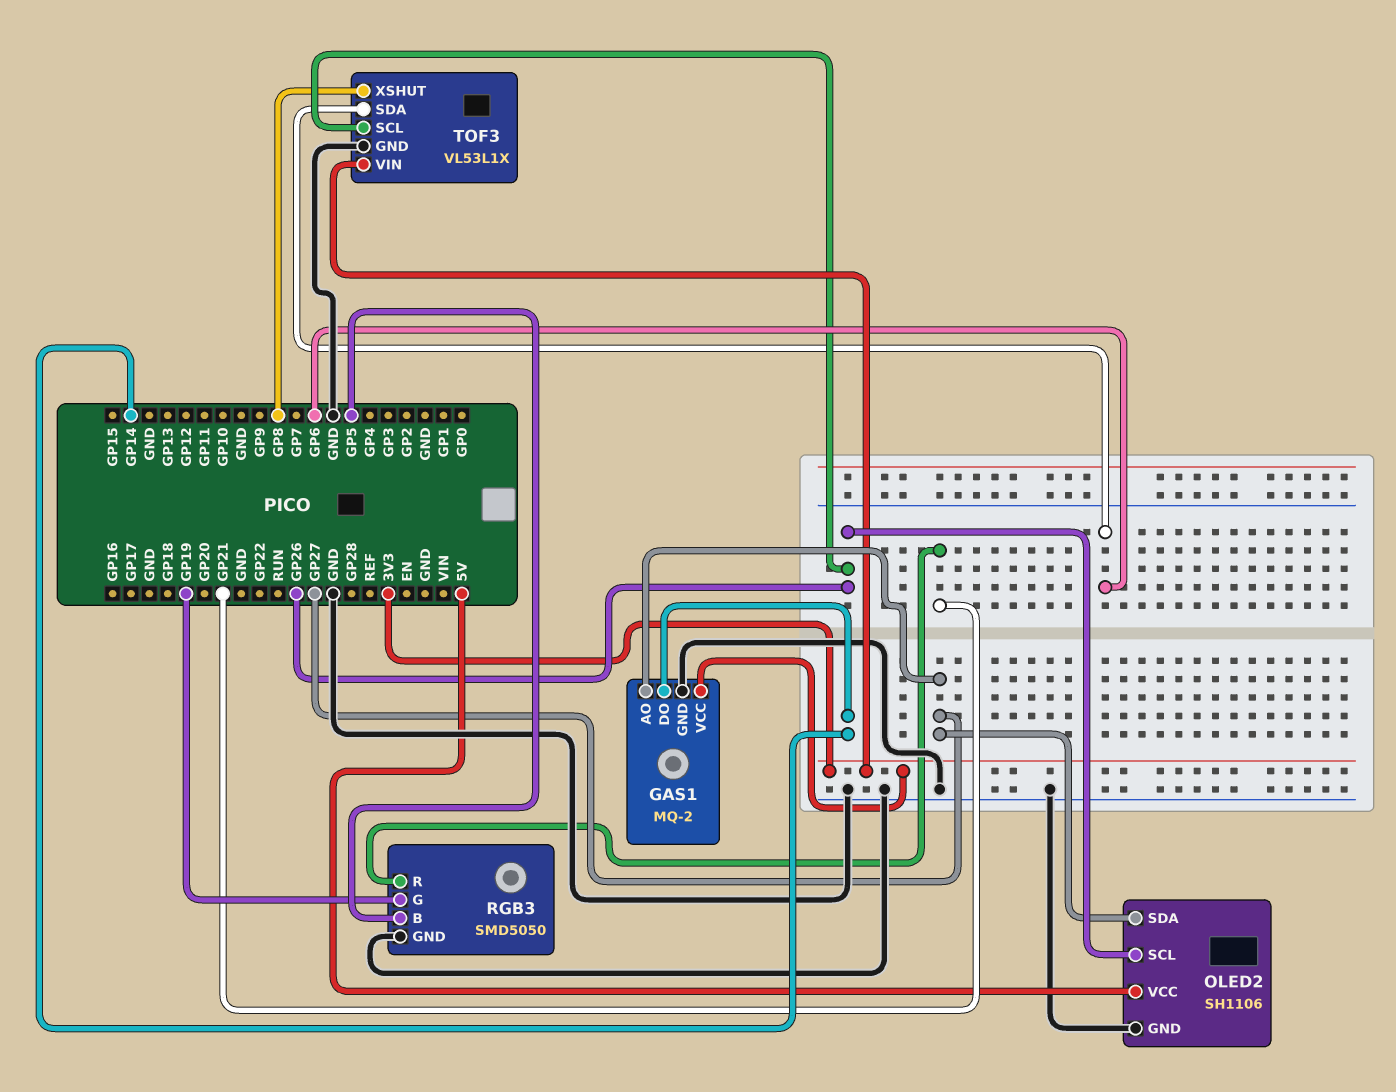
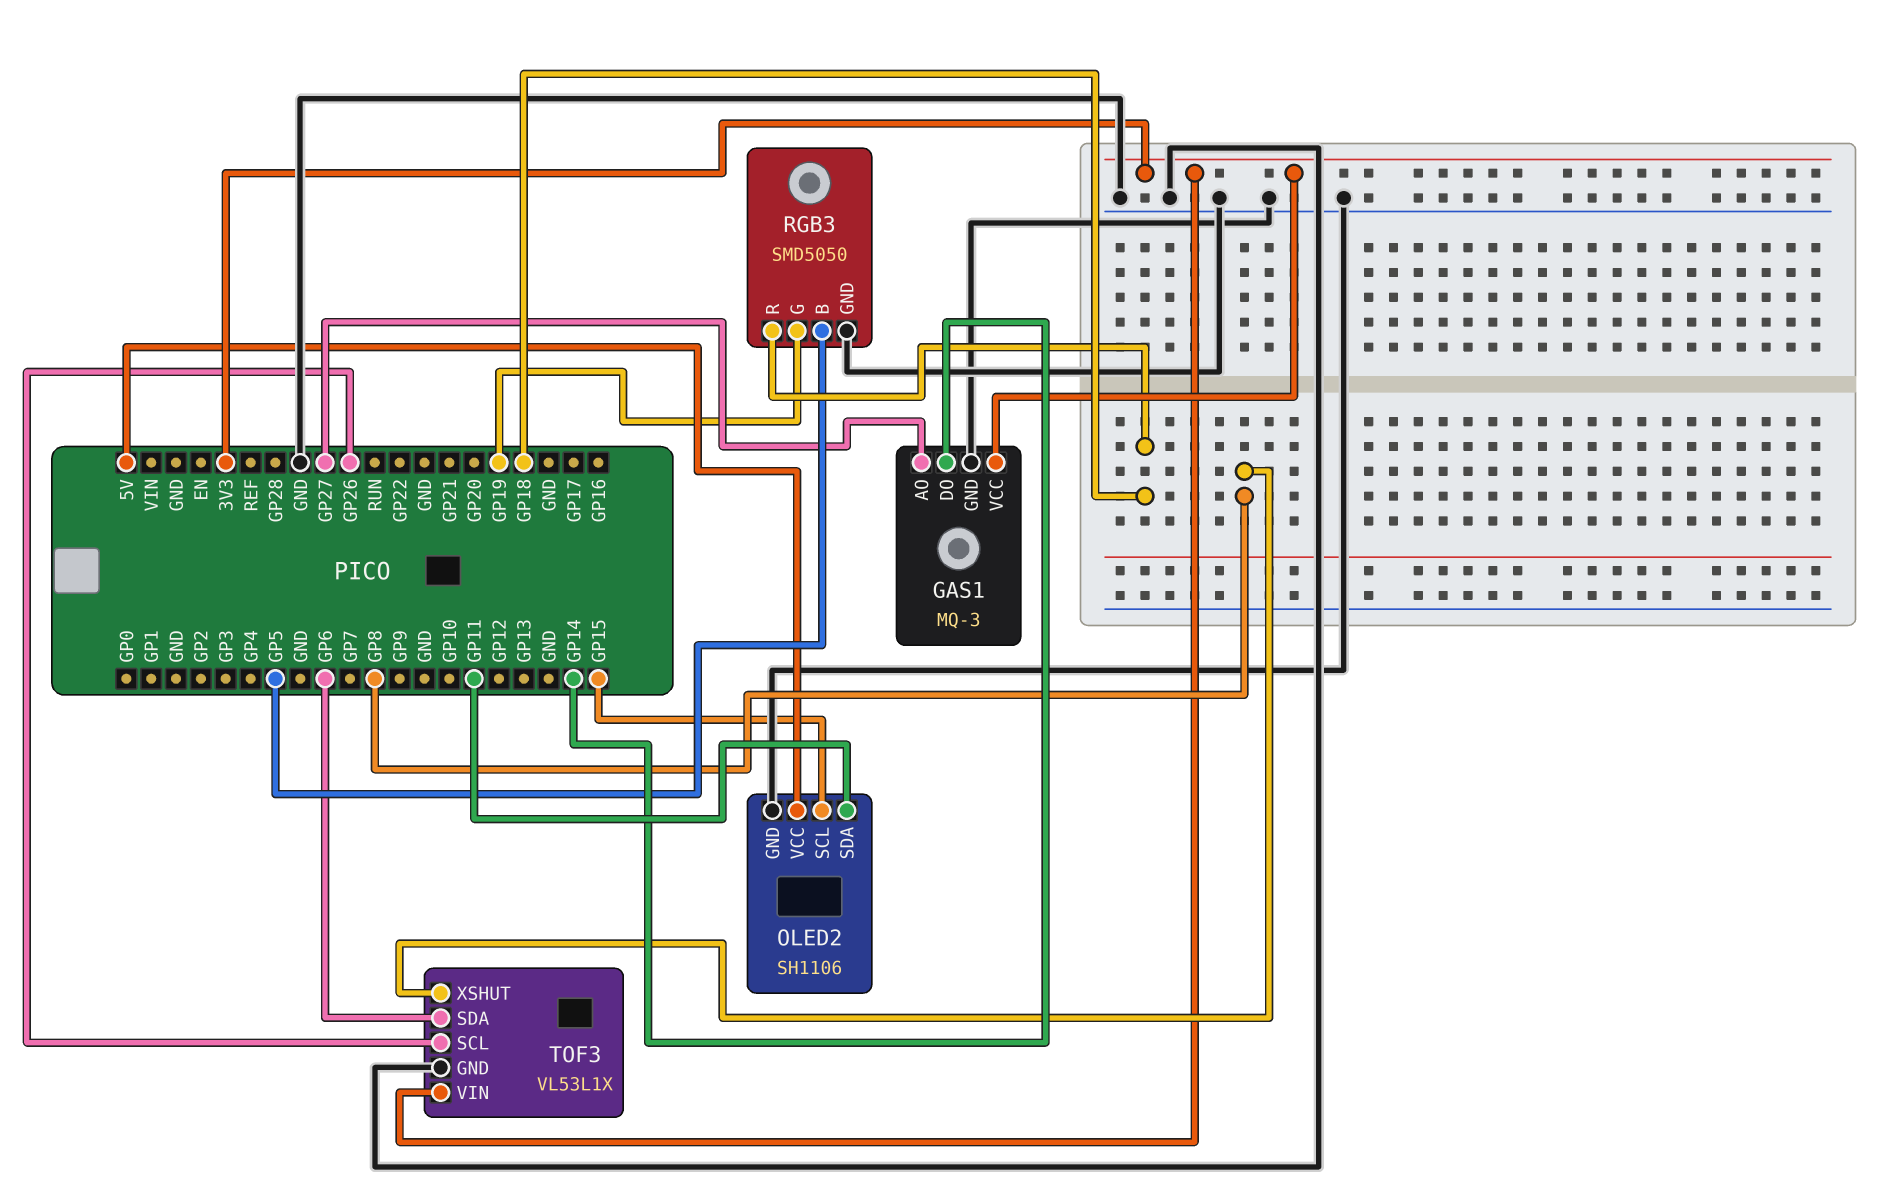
GAS1: MQ-2 -> MQ-3
OLED2 pin SCL: GP26 -> GP15
OLED2 pin SDA: GP27 -> GP11
RGB3 pin R: GP21 -> GP18

